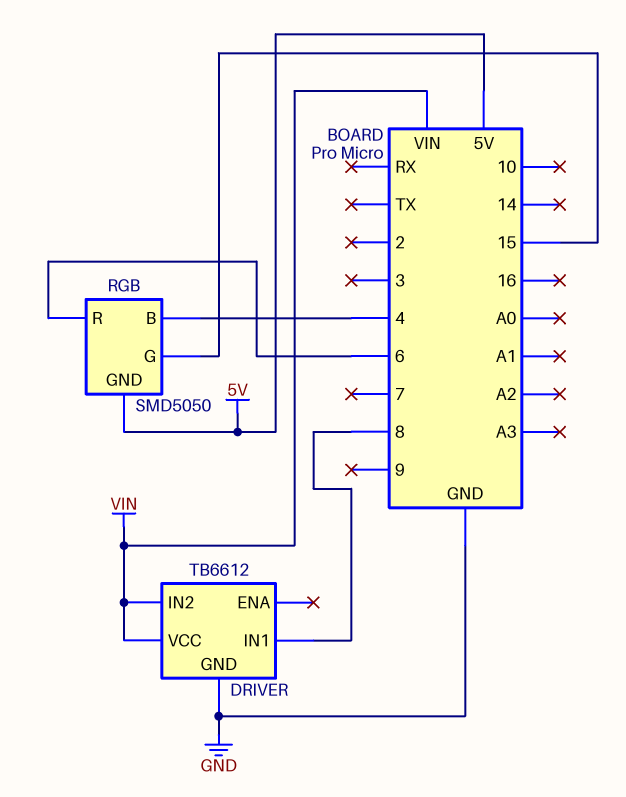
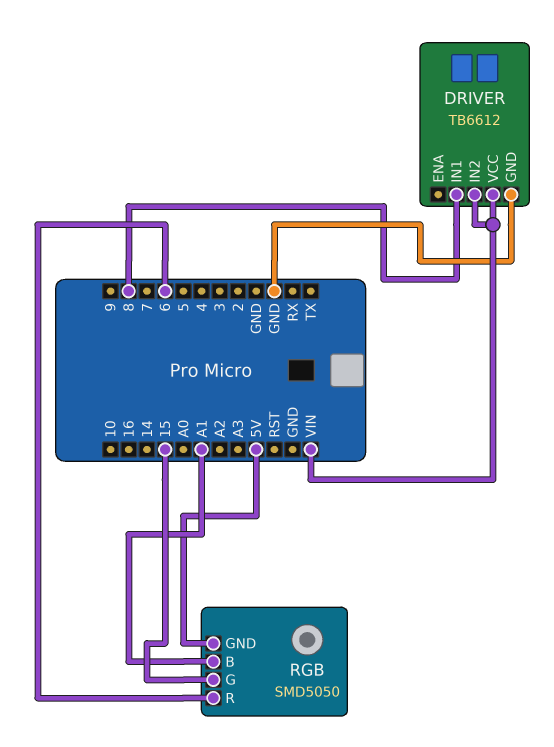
RGB pin B: 4 -> A1

